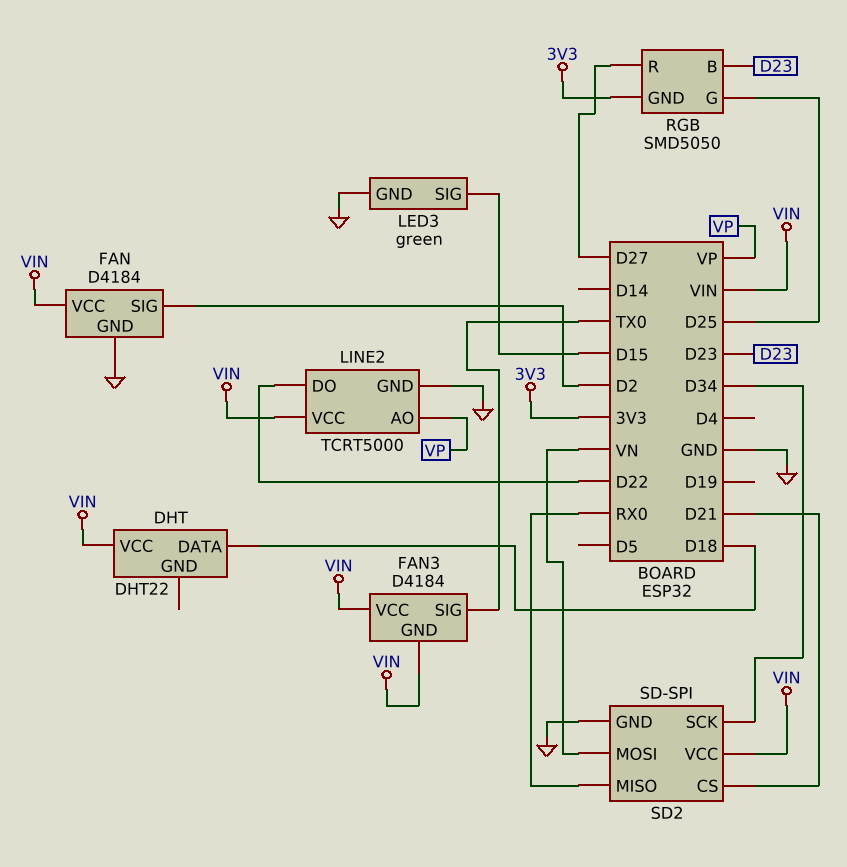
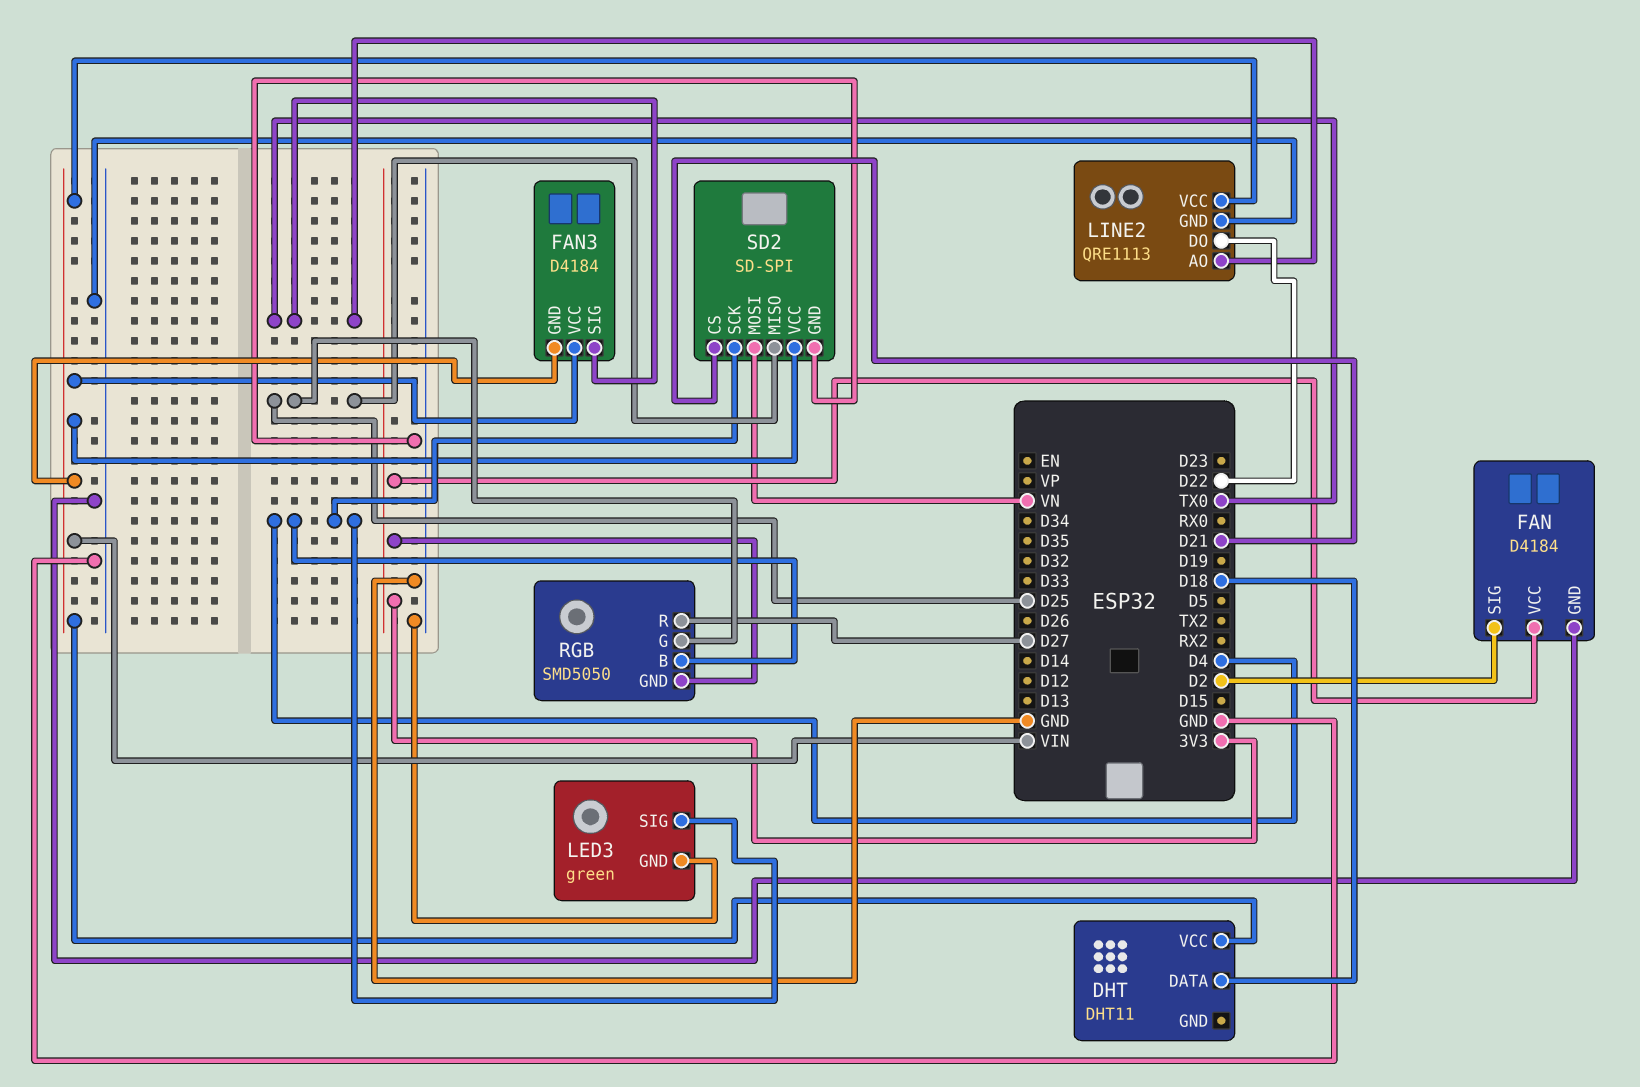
DHT: DHT22 -> DHT11
FAN pin VCC: VIN -> 3V3
LED3 pin SIG: D15 -> D4
LINE2: TCRT5000 -> QRE1113
LINE2 pin AO: VP -> TX0
RGB pin B: D23 -> D4
SD2 pin MISO: RX0 -> D25
SD2 pin SCK: D34 -> D4

